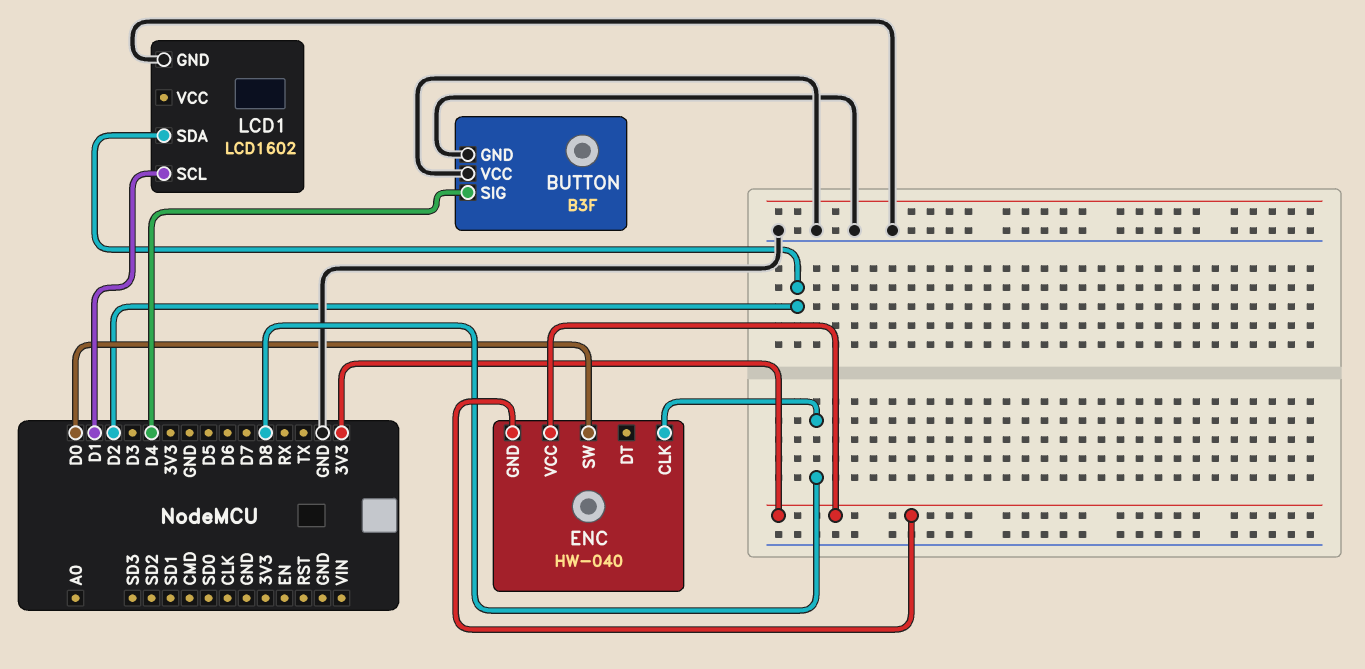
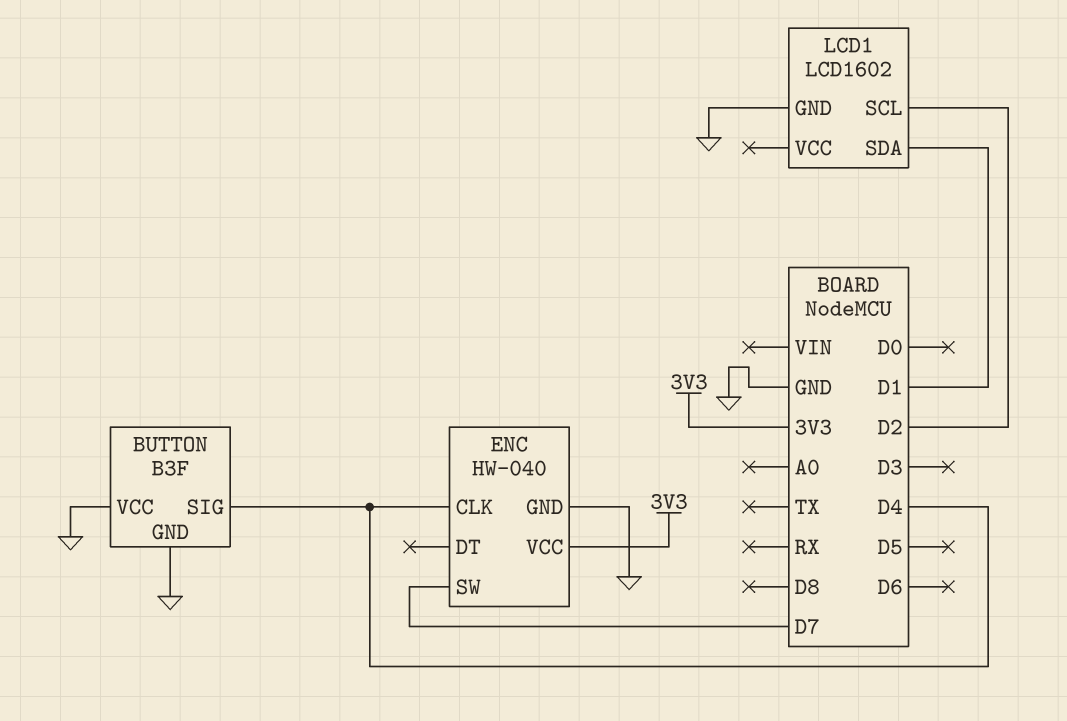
ENC pin CLK: D8 -> D4
ENC pin GND: 3V3 -> GND
ENC pin SW: D0 -> D7
LCD1 pin SCL: D1 -> D2
LCD1 pin SDA: D2 -> D1

